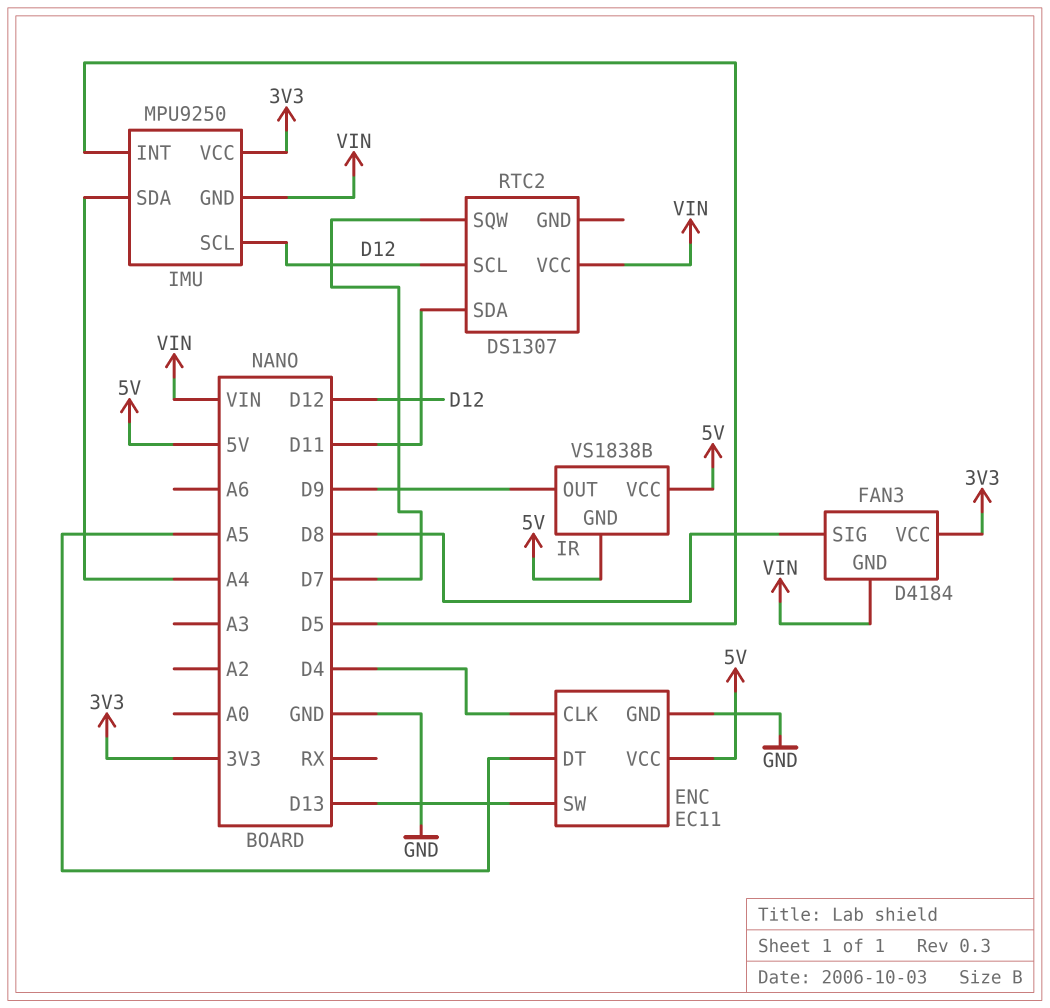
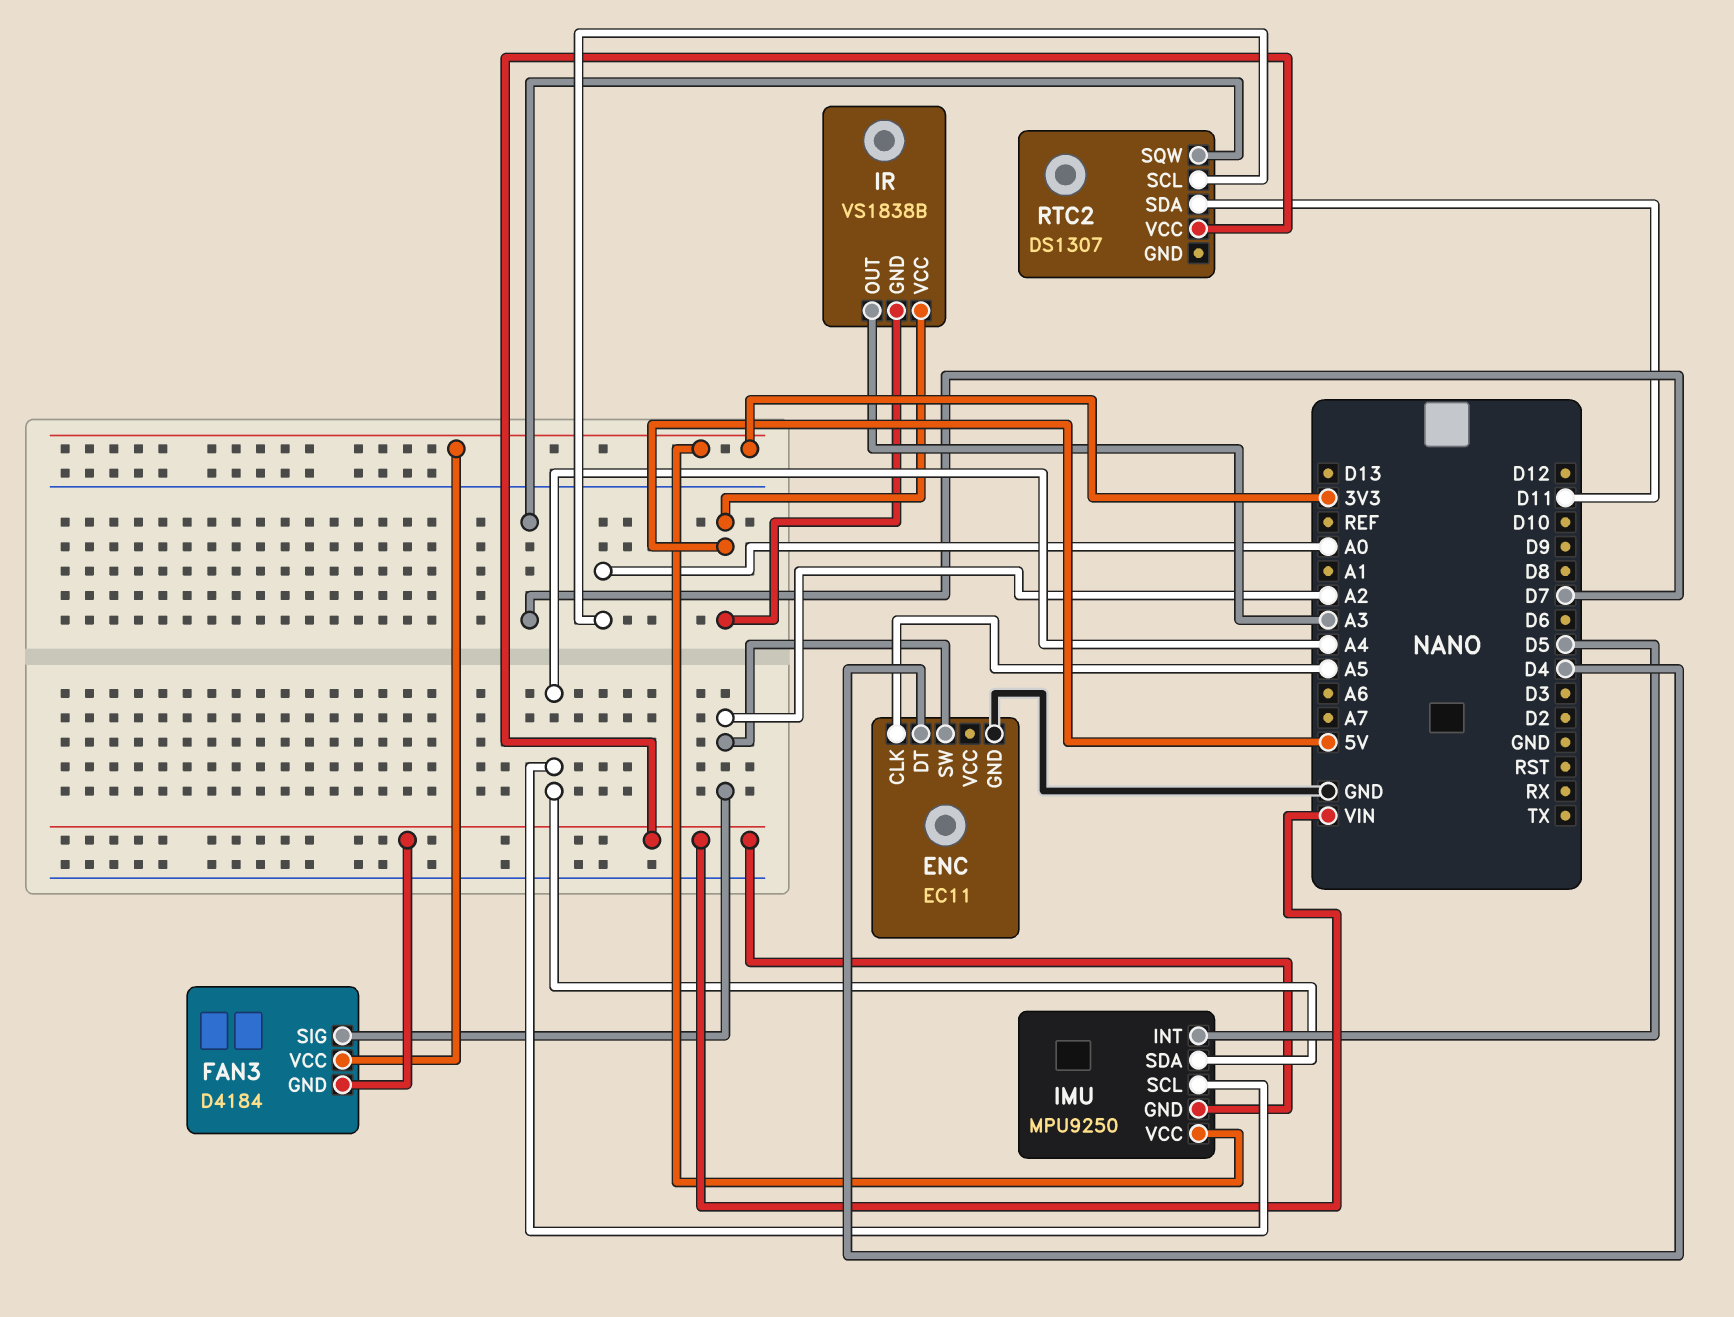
ENC pin CLK: D4 -> A5
ENC pin DT: A5 -> D4
ENC pin SW: D13 -> A2
ENC pin VCC: 5V -> none
FAN3 pin SIG: D8 -> A2
IMU pin SCL: D12 -> A4
IR pin OUT: D9 -> A3
RTC2 pin SCL: D12 -> A0

